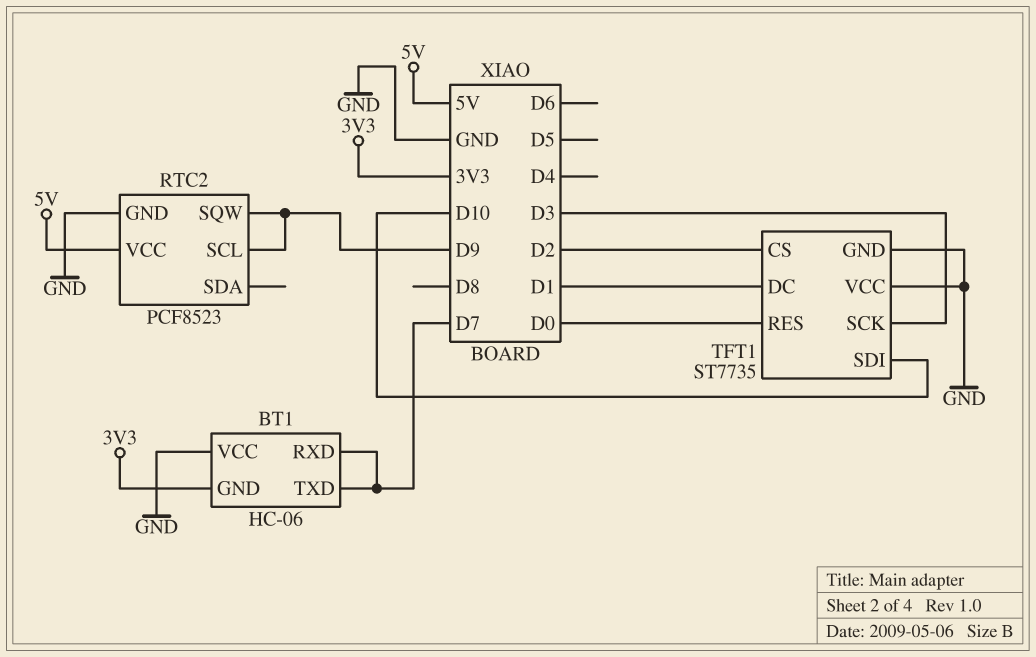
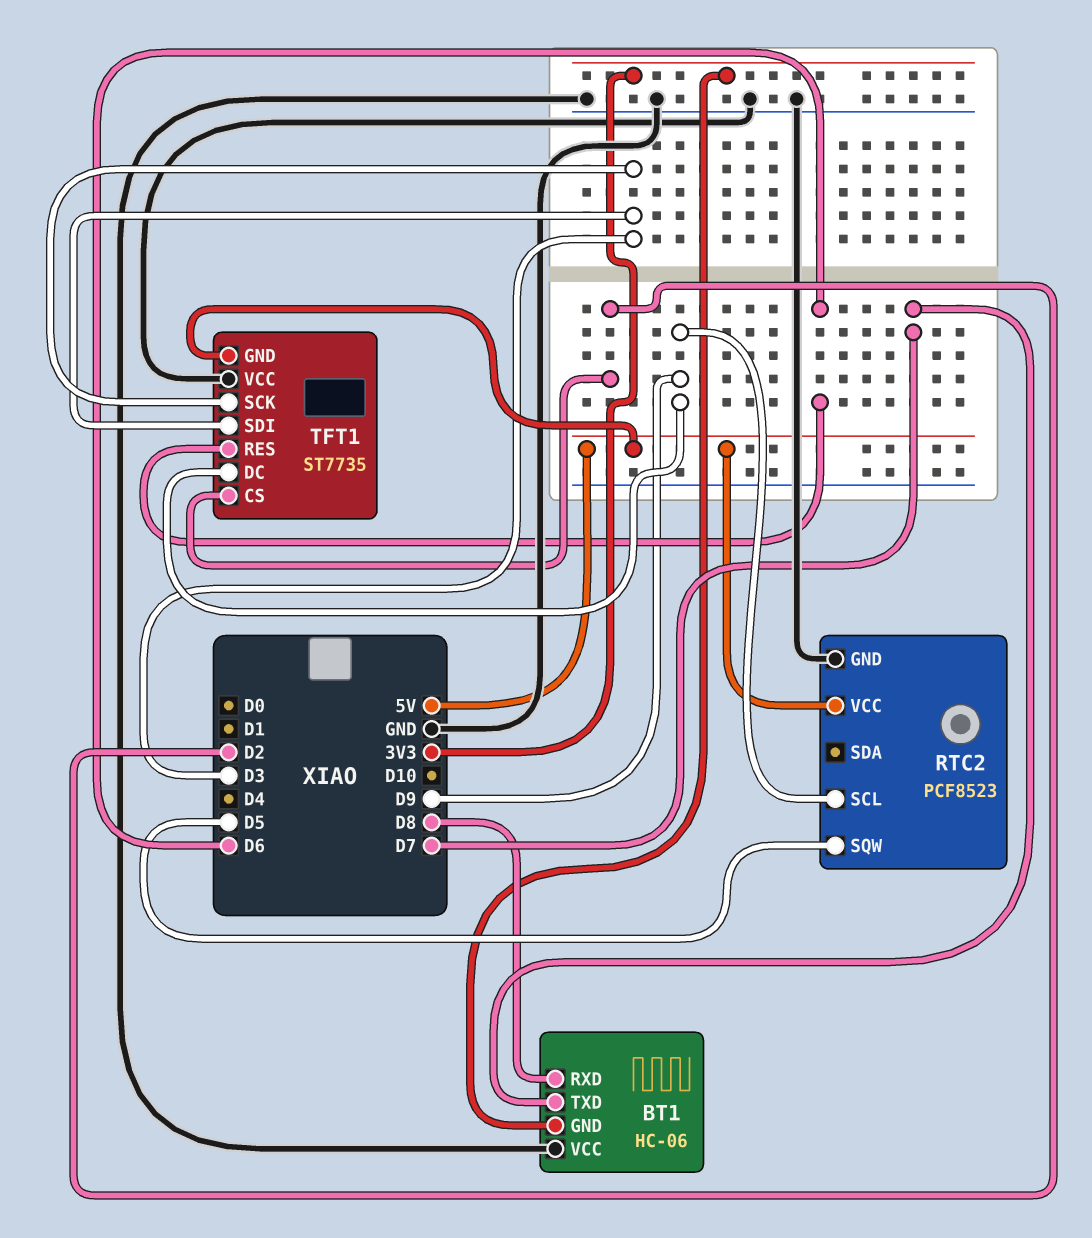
BT1 pin RXD: D7 -> D8
RTC2 pin SQW: D9 -> D5
TFT1 pin DC: D1 -> D9
TFT1 pin GND: GND -> 5V
TFT1 pin RES: D0 -> D6
TFT1 pin SDI: D10 -> D3

